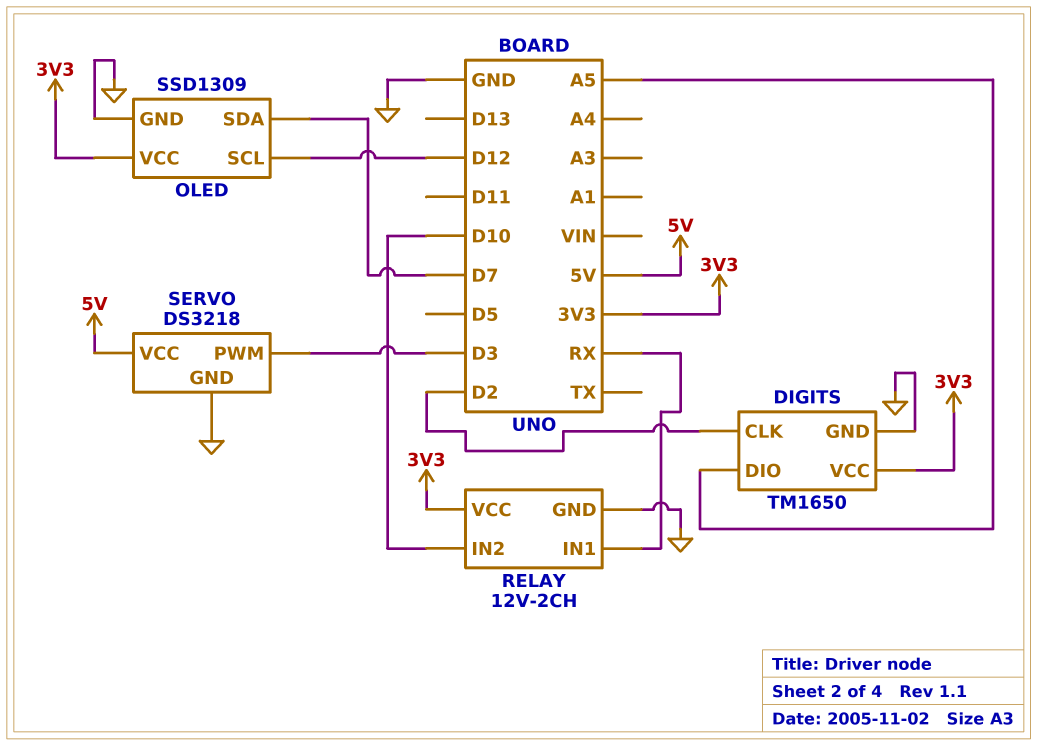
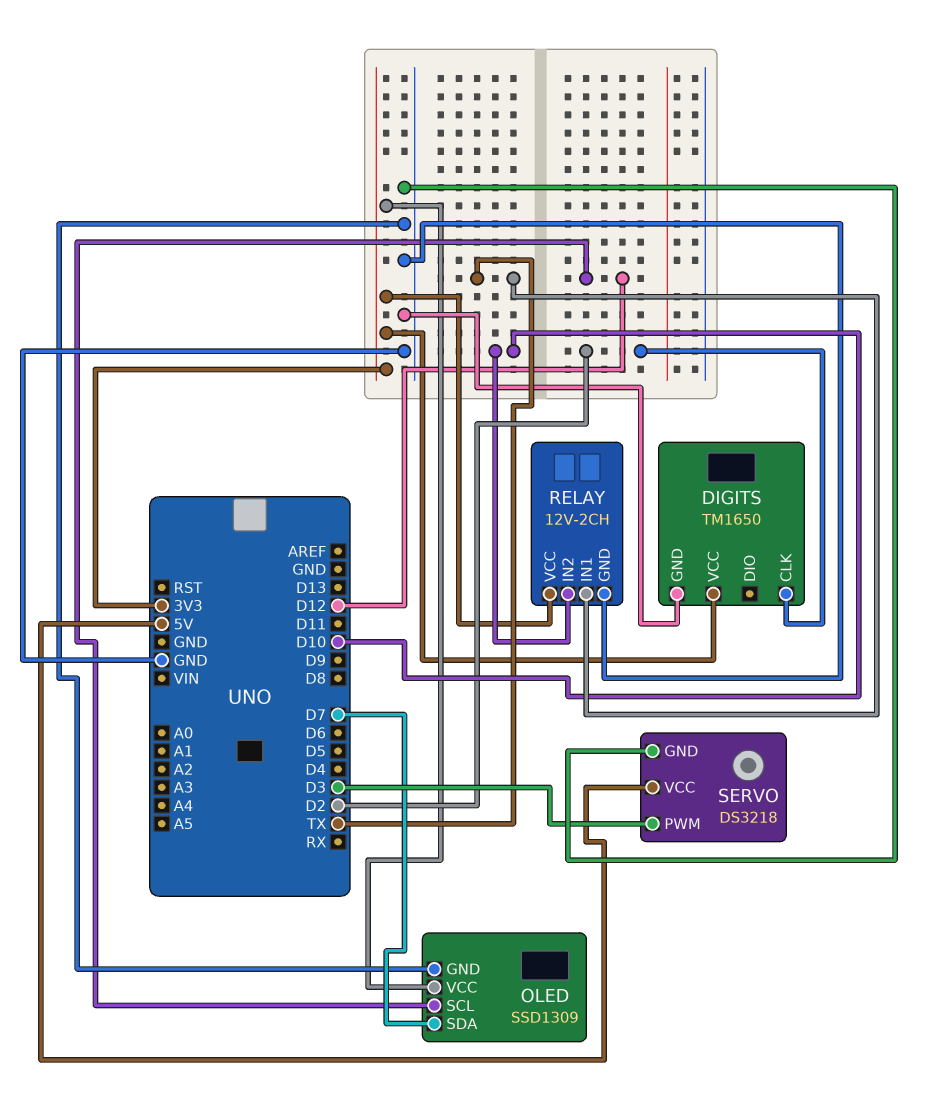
DIGITS pin DIO: A5 -> none
RELAY pin IN1: RX -> TX

